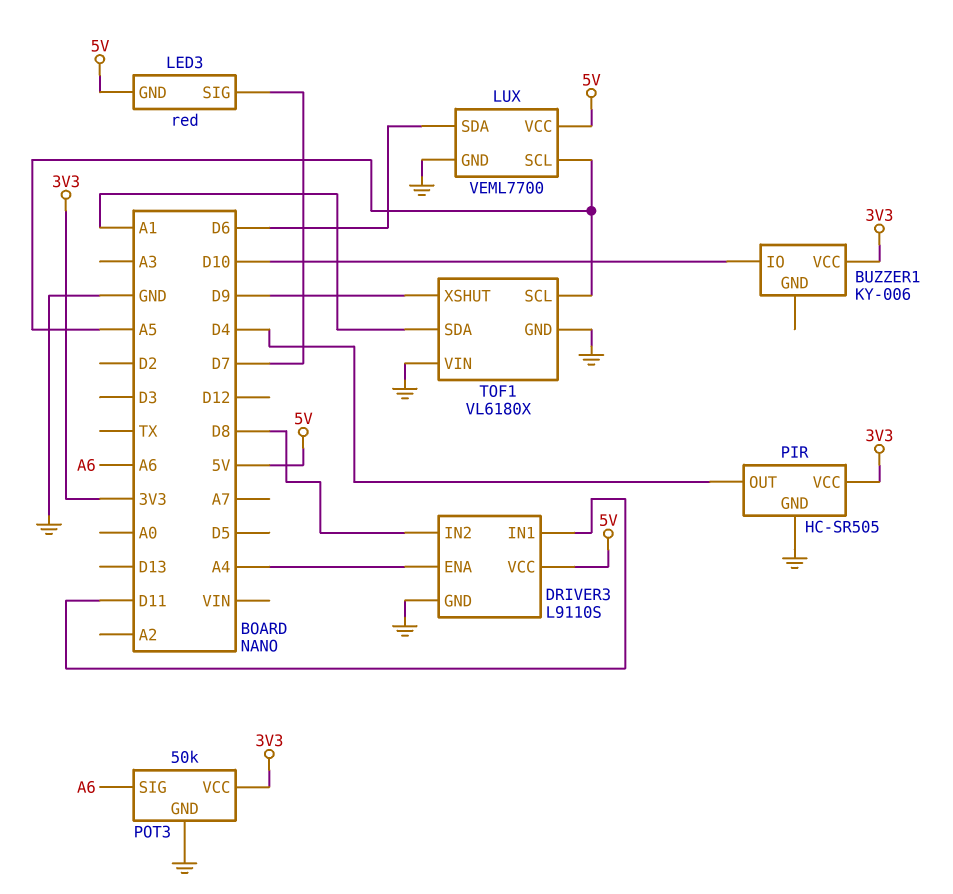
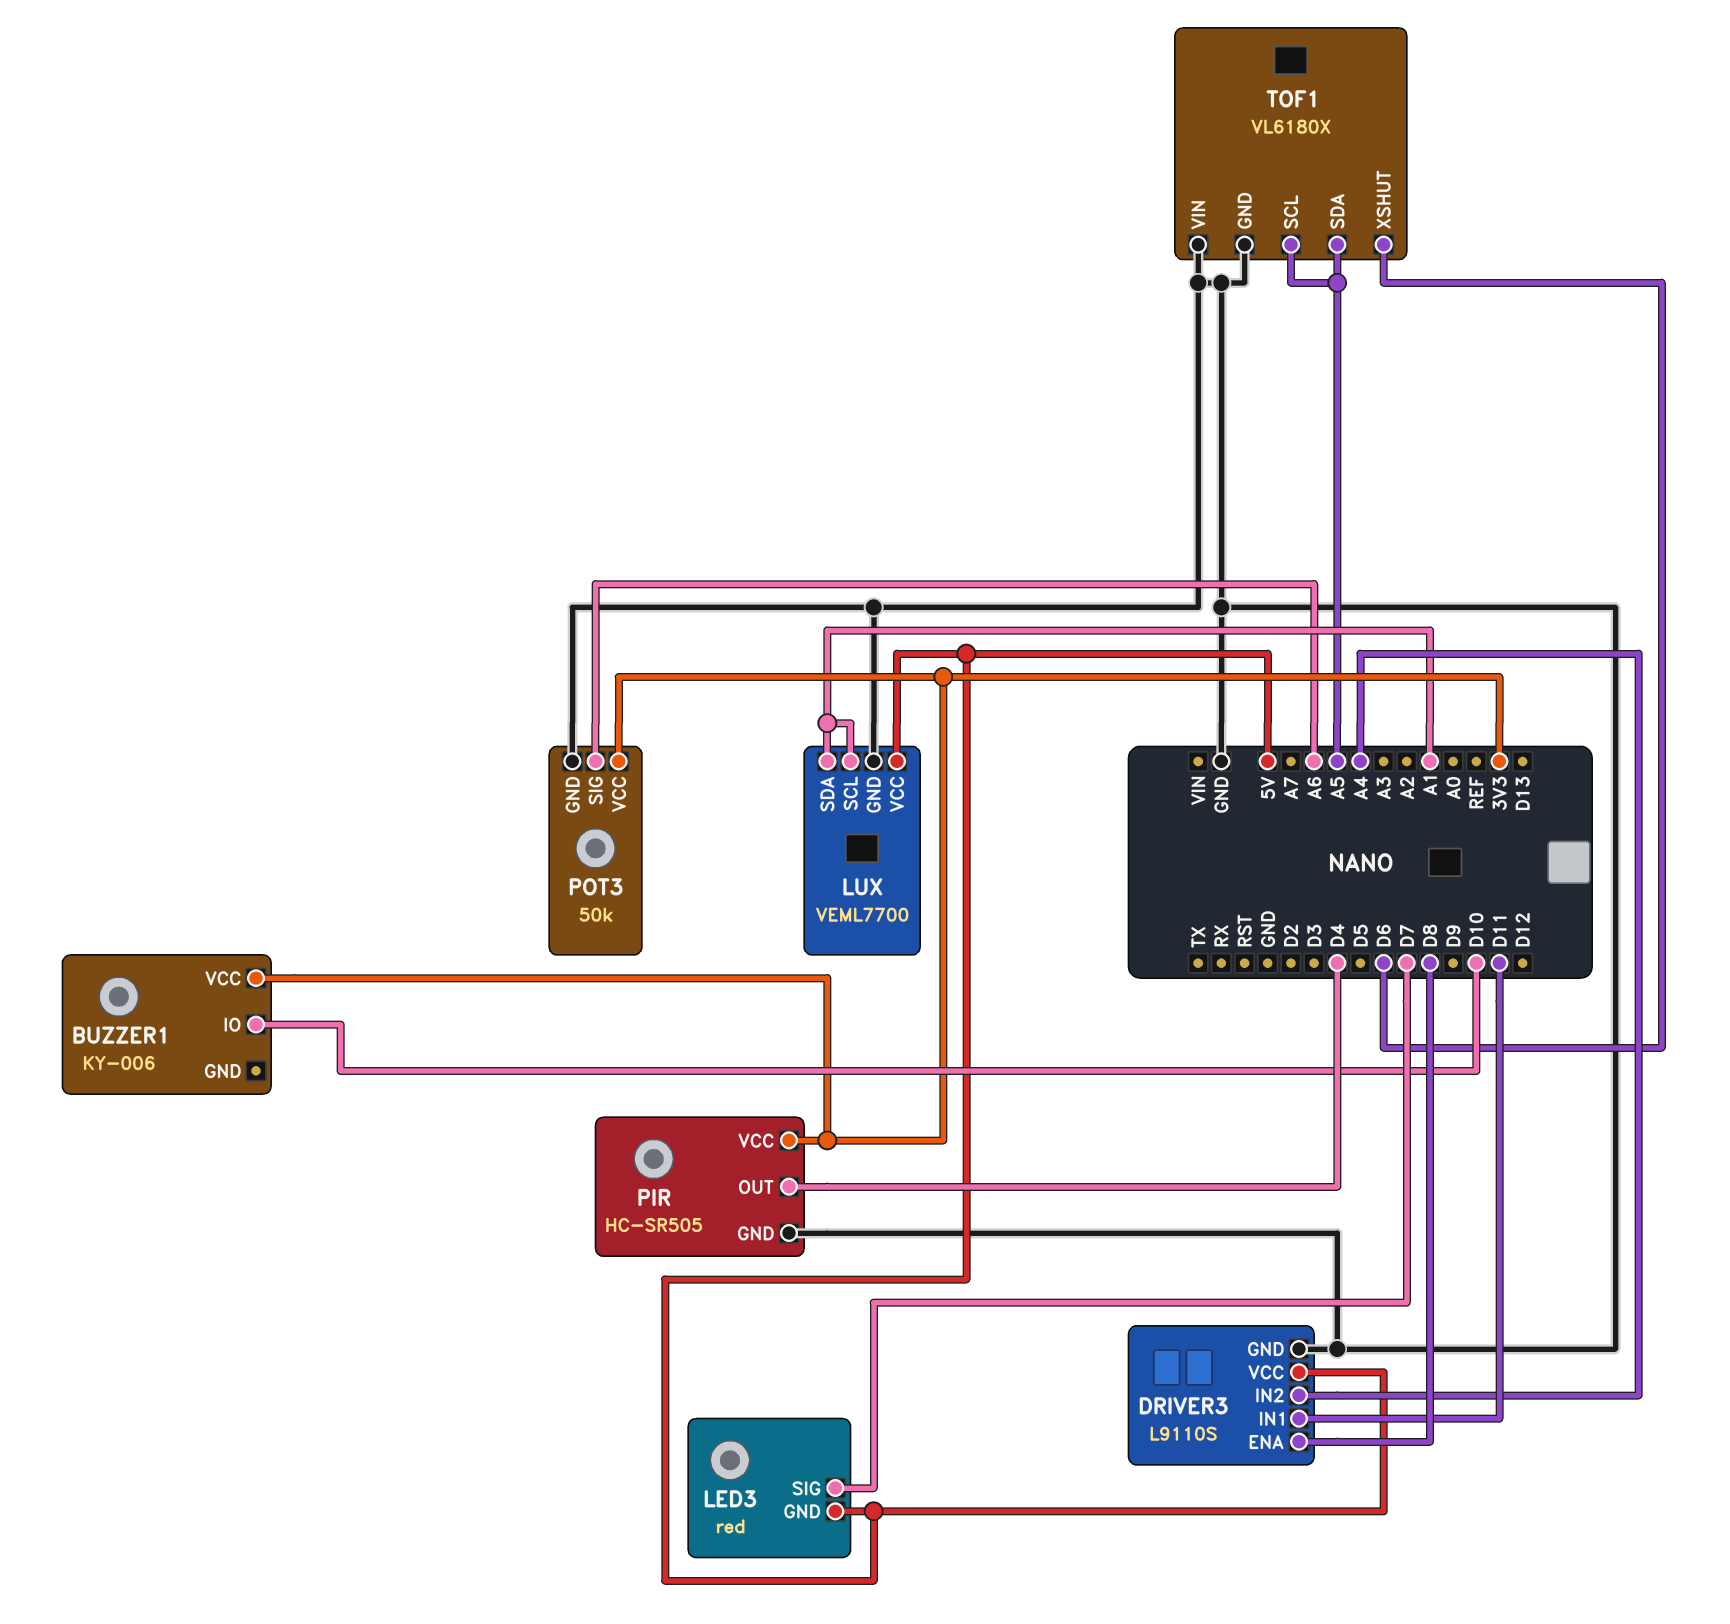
DRIVER3 pin ENA: A4 -> D8
DRIVER3 pin IN2: D8 -> A4
LUX pin SCL: A5 -> A1
LUX pin SDA: D6 -> A1
TOF1 pin SDA: A1 -> A5
TOF1 pin XSHUT: D9 -> D6

